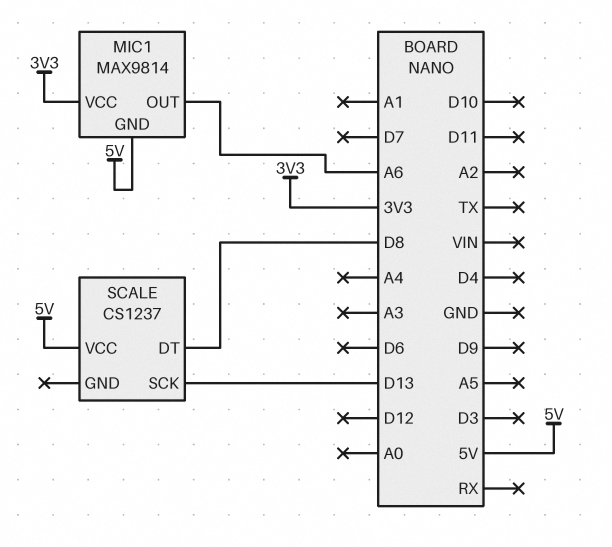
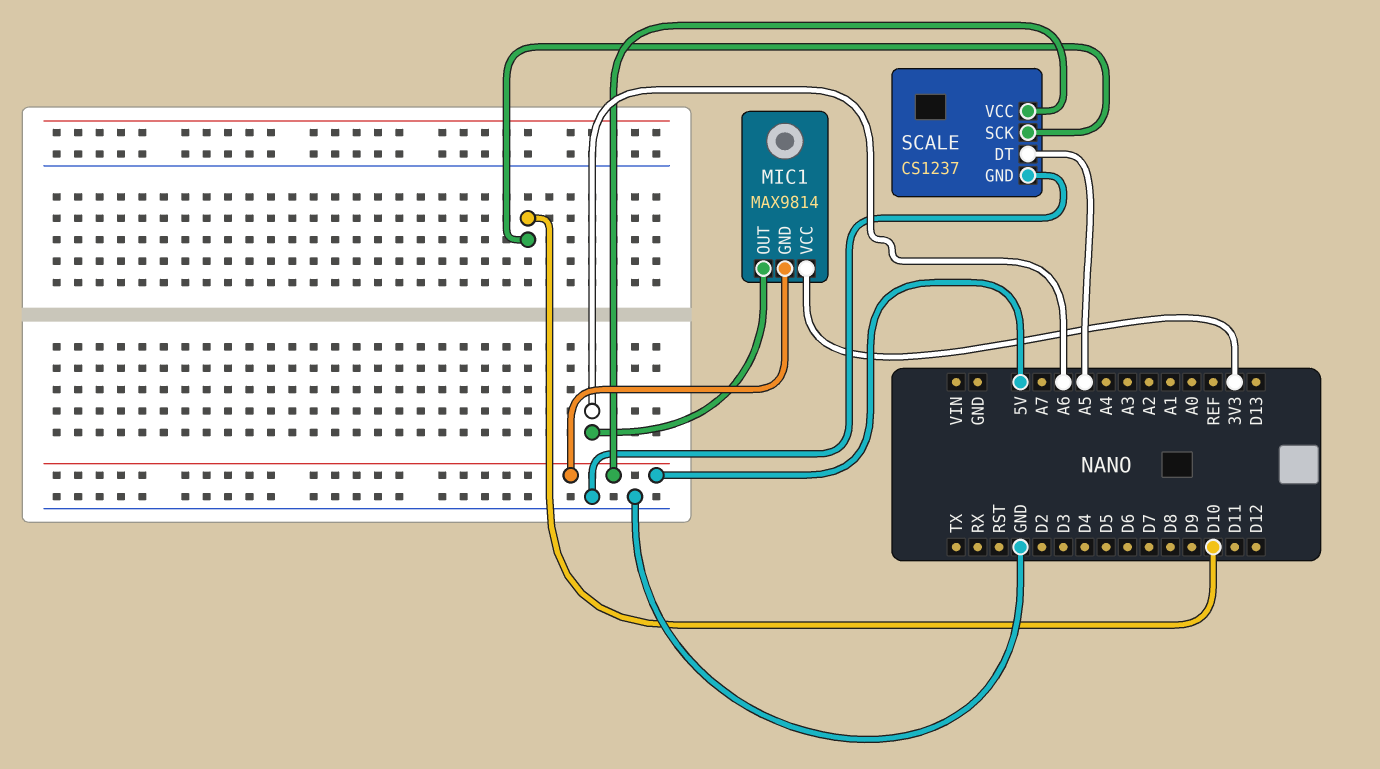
SCALE pin DT: D8 -> A5
SCALE pin GND: none -> GND
SCALE pin SCK: D13 -> D10

